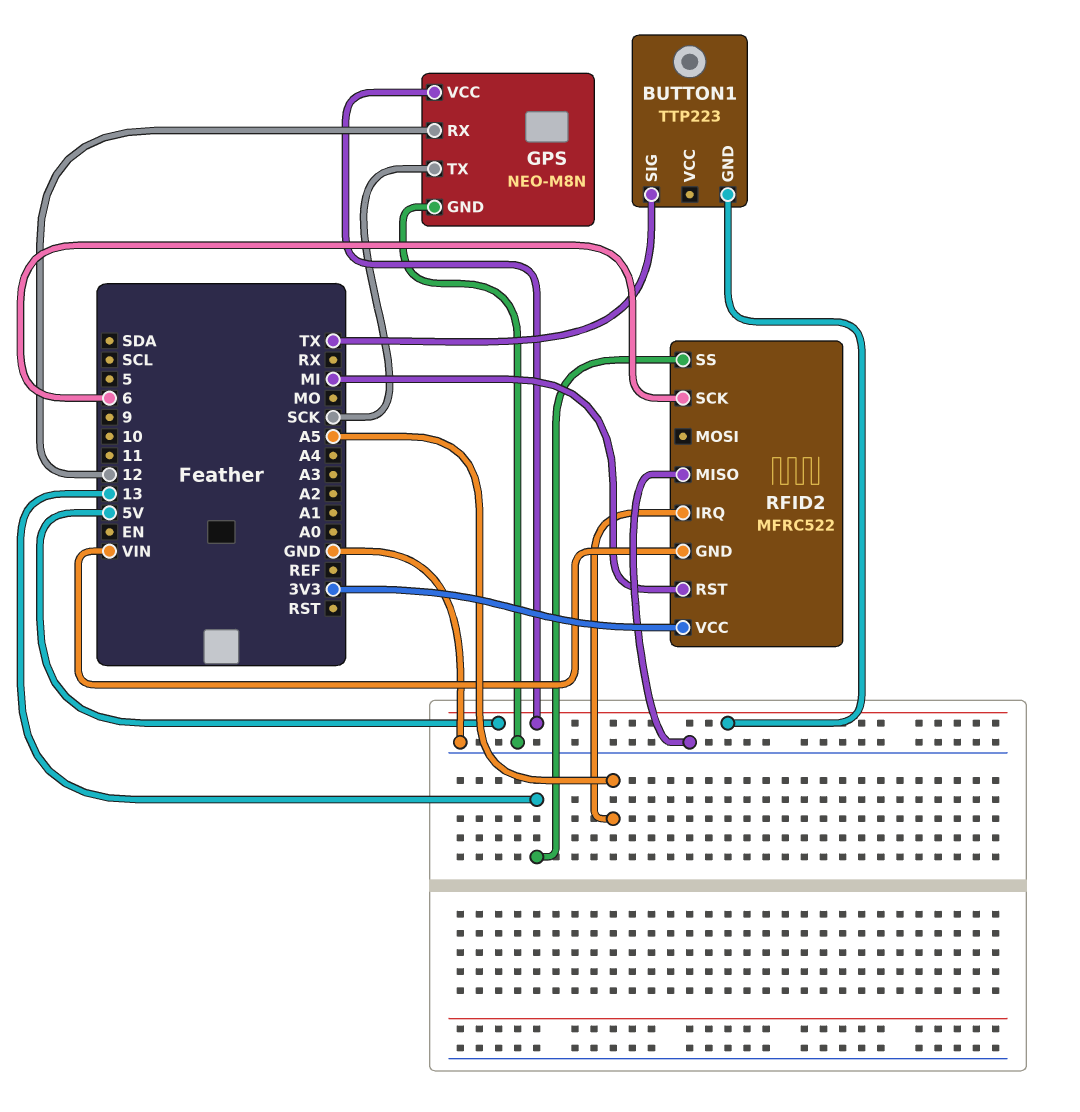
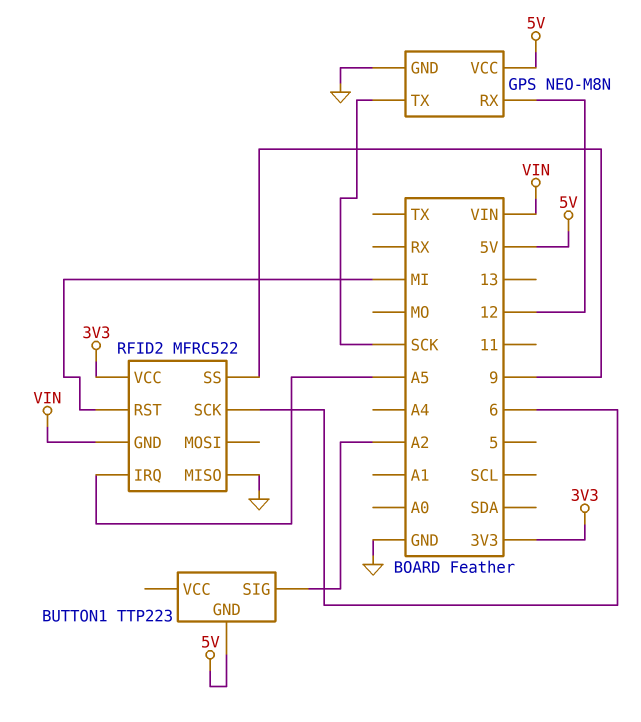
BUTTON1 pin SIG: TX -> A2
RFID2 pin SS: 13 -> 9

